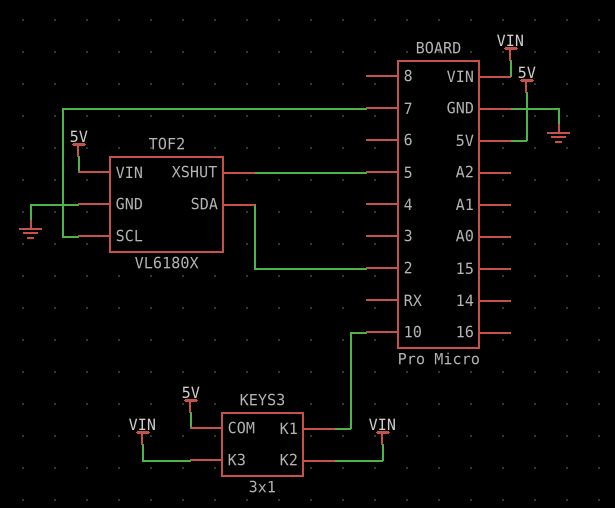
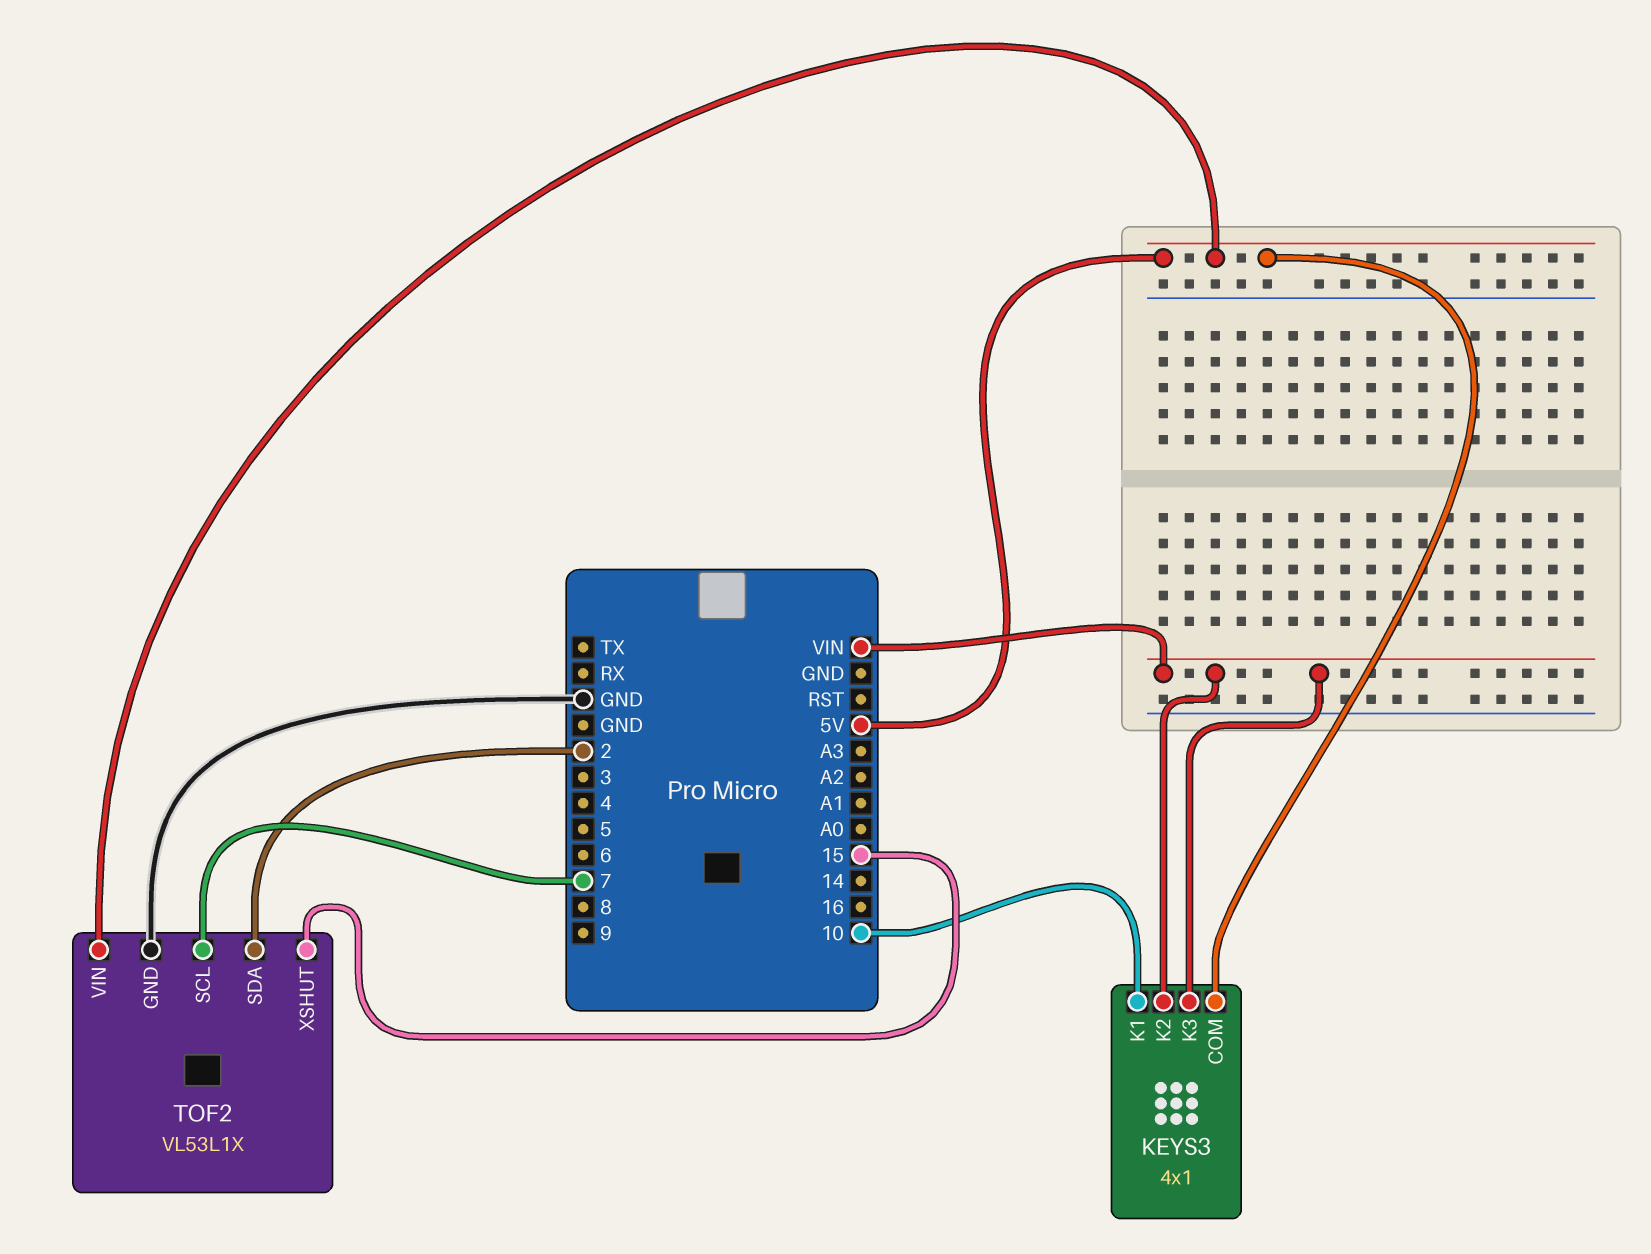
KEYS3: 3x1 -> 4x1
TOF2: VL6180X -> VL53L1X
TOF2 pin XSHUT: 5 -> 15

